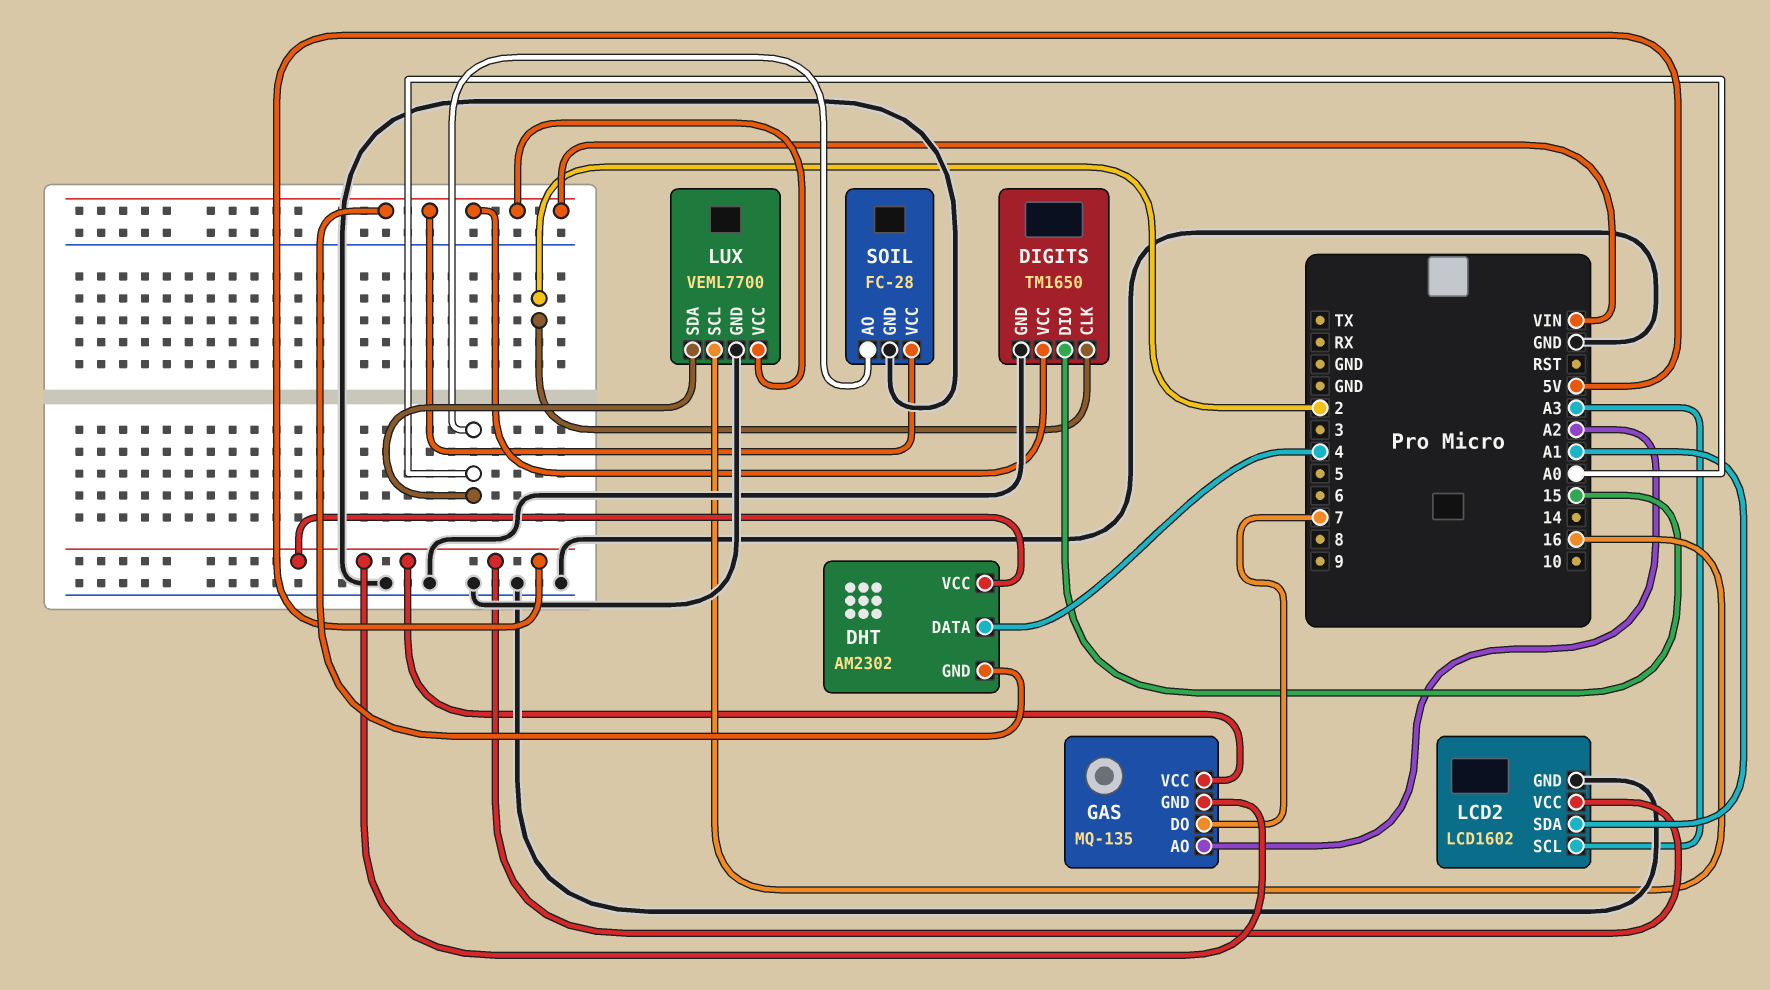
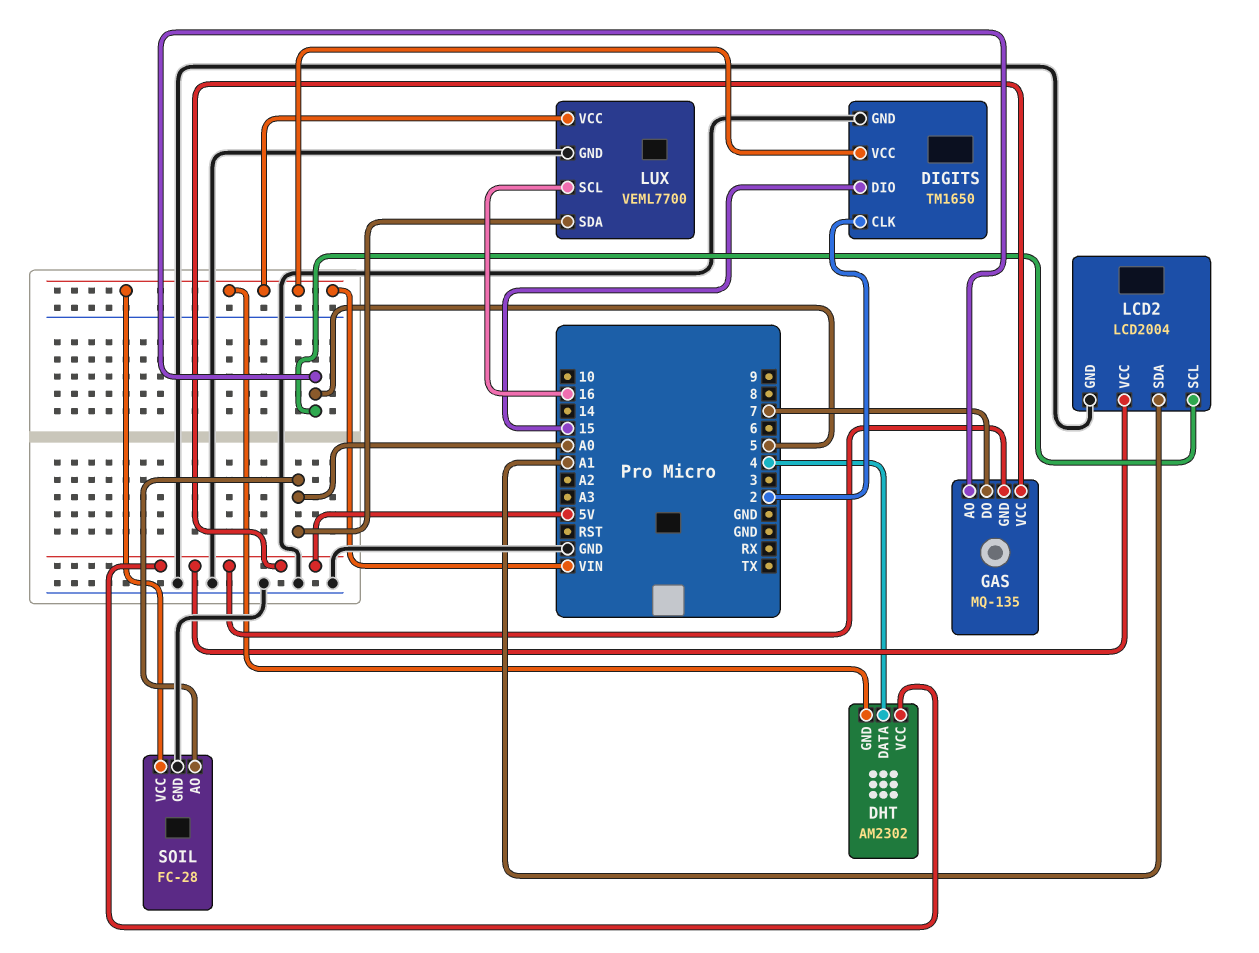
GAS pin AO: A2 -> 5
LCD2: LCD1602 -> LCD2004
LCD2 pin SCL: A3 -> 5

